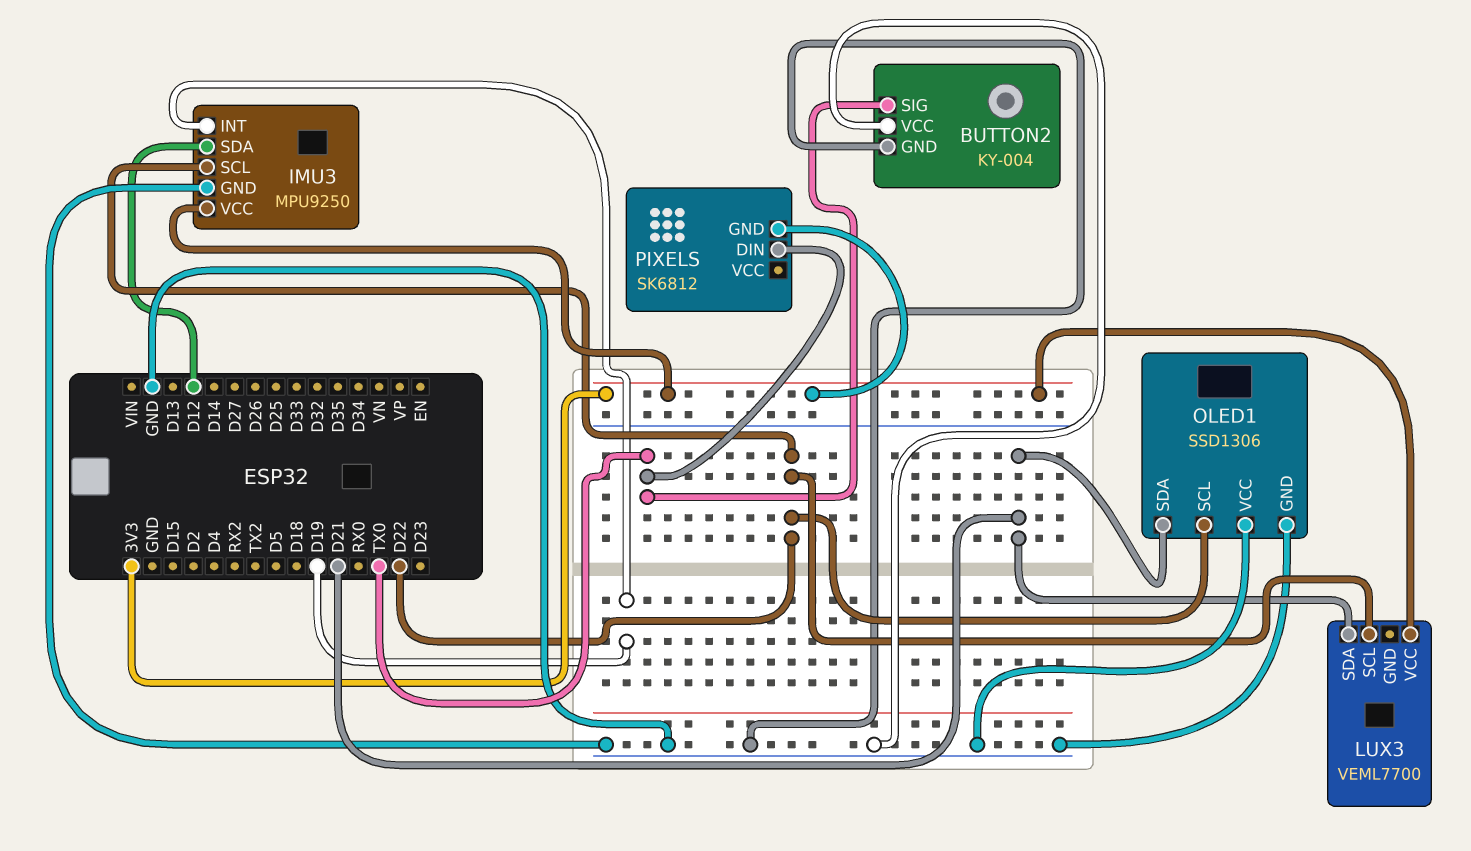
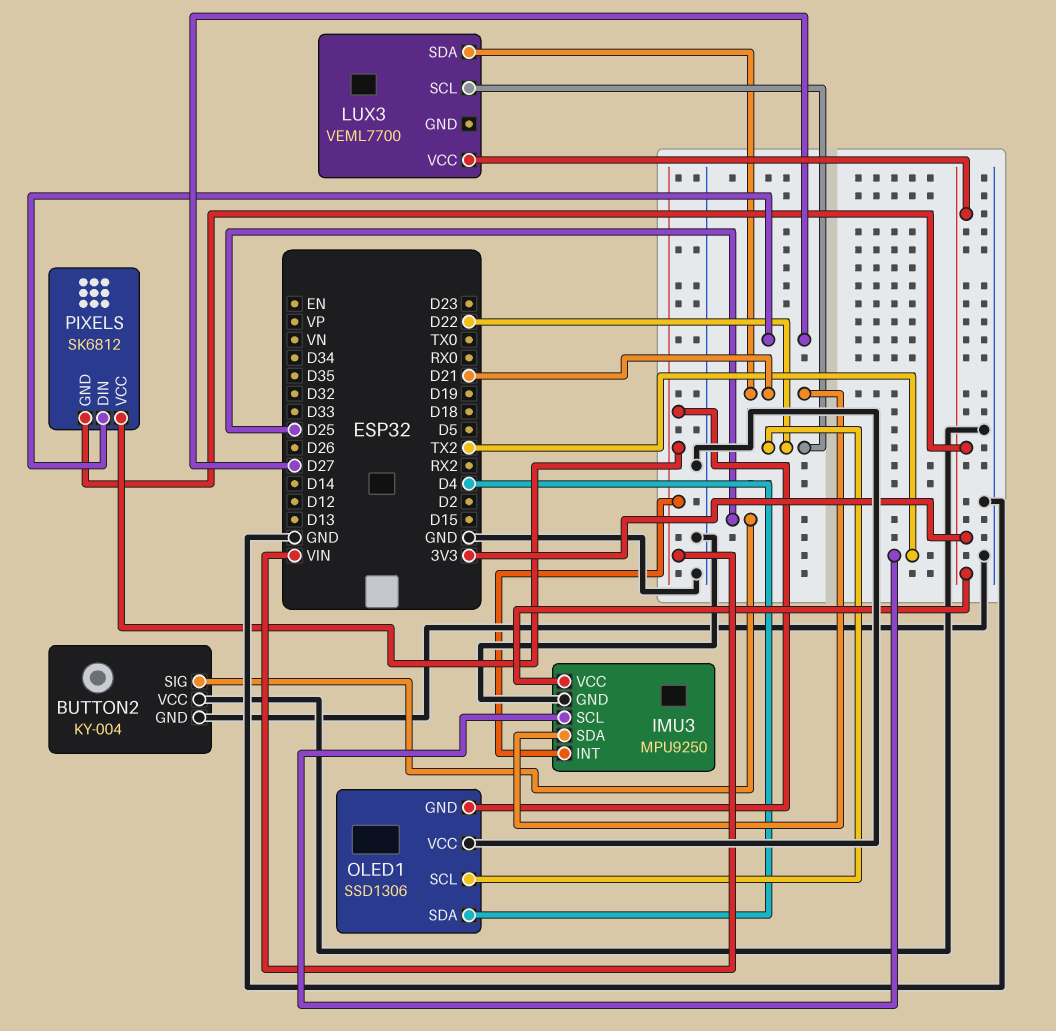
BUTTON2 pin SIG: TX0 -> D25
IMU3 pin INT: D19 -> VIN
IMU3 pin SCL: D22 -> TX2
IMU3 pin SDA: D12 -> D21
OLED1 pin GND: GND -> VIN
OLED1 pin SDA: D21 -> D4
PIXELS pin DIN: TX0 -> D27
PIXELS pin VCC: none -> VIN

